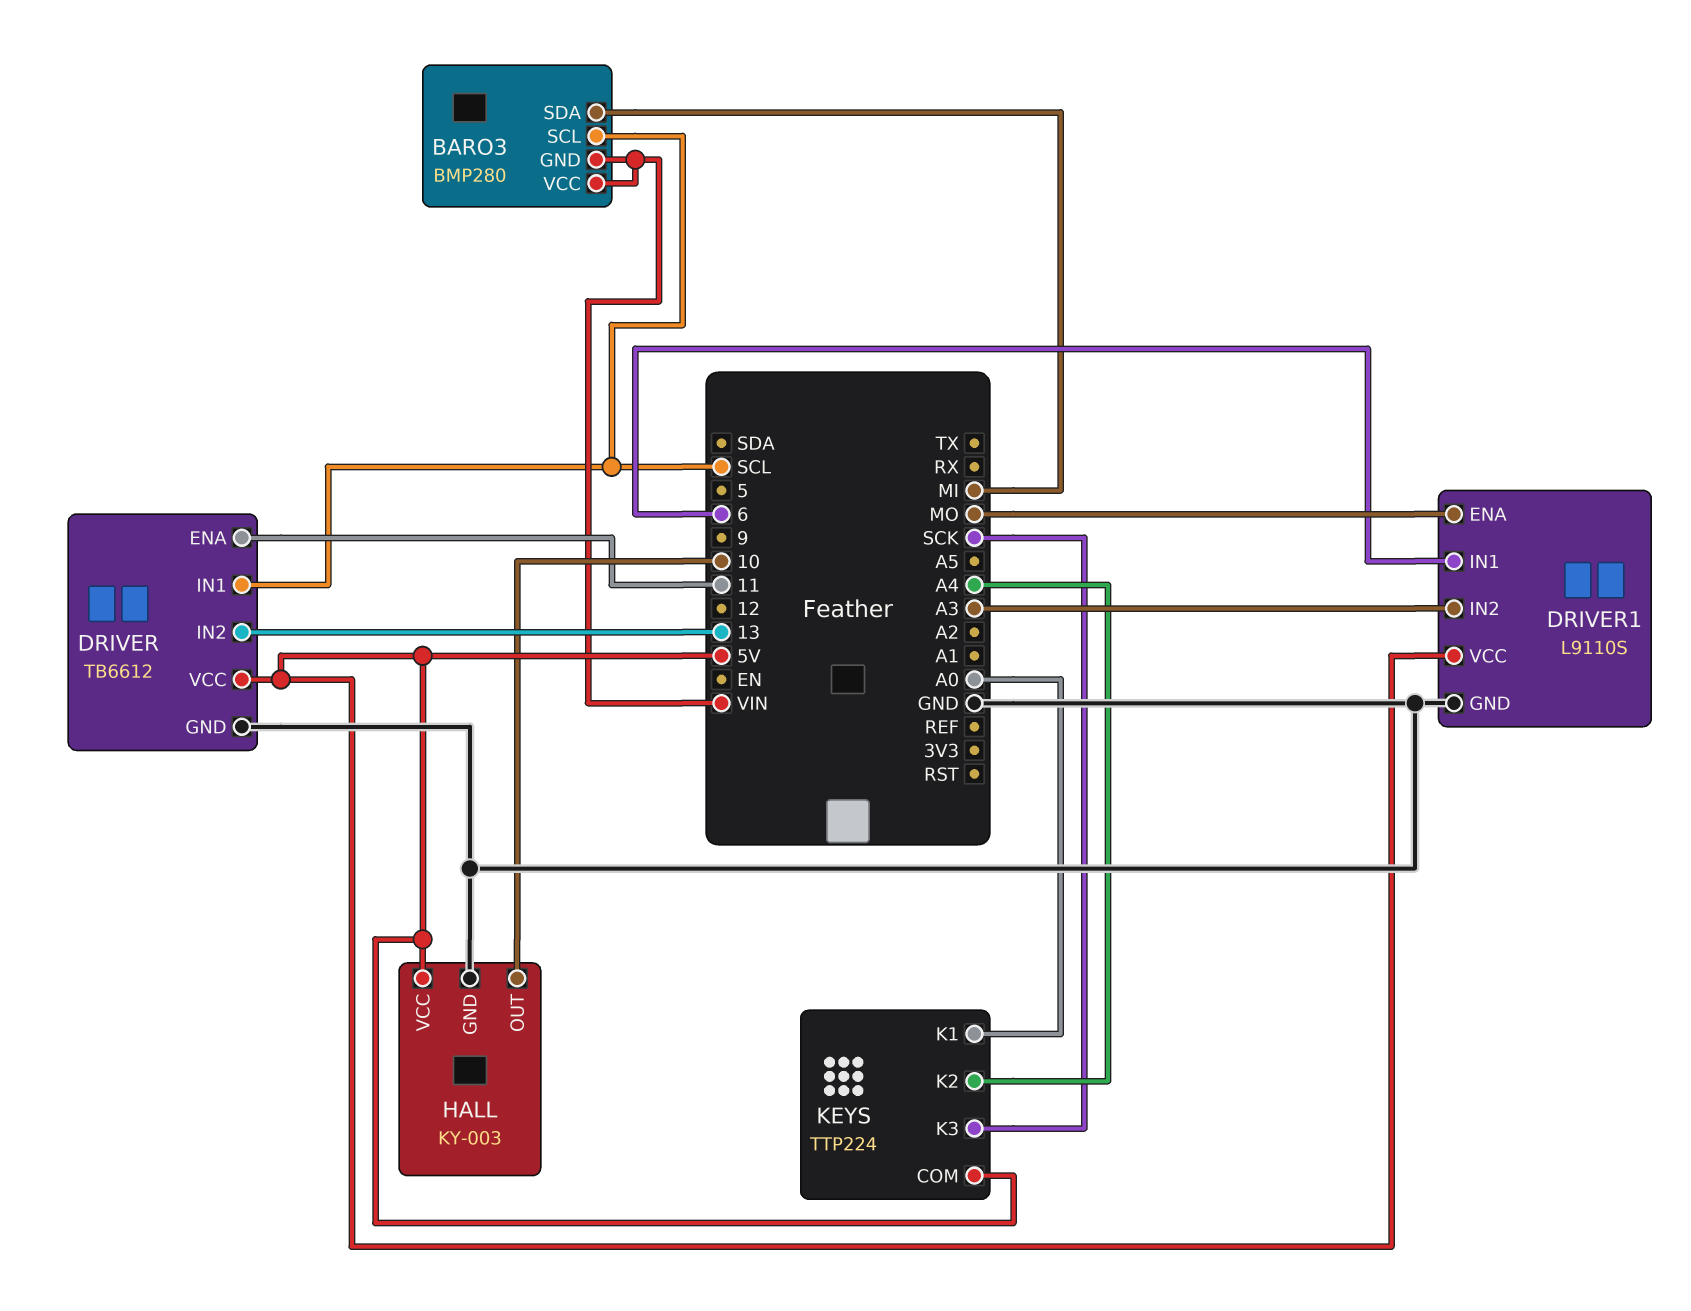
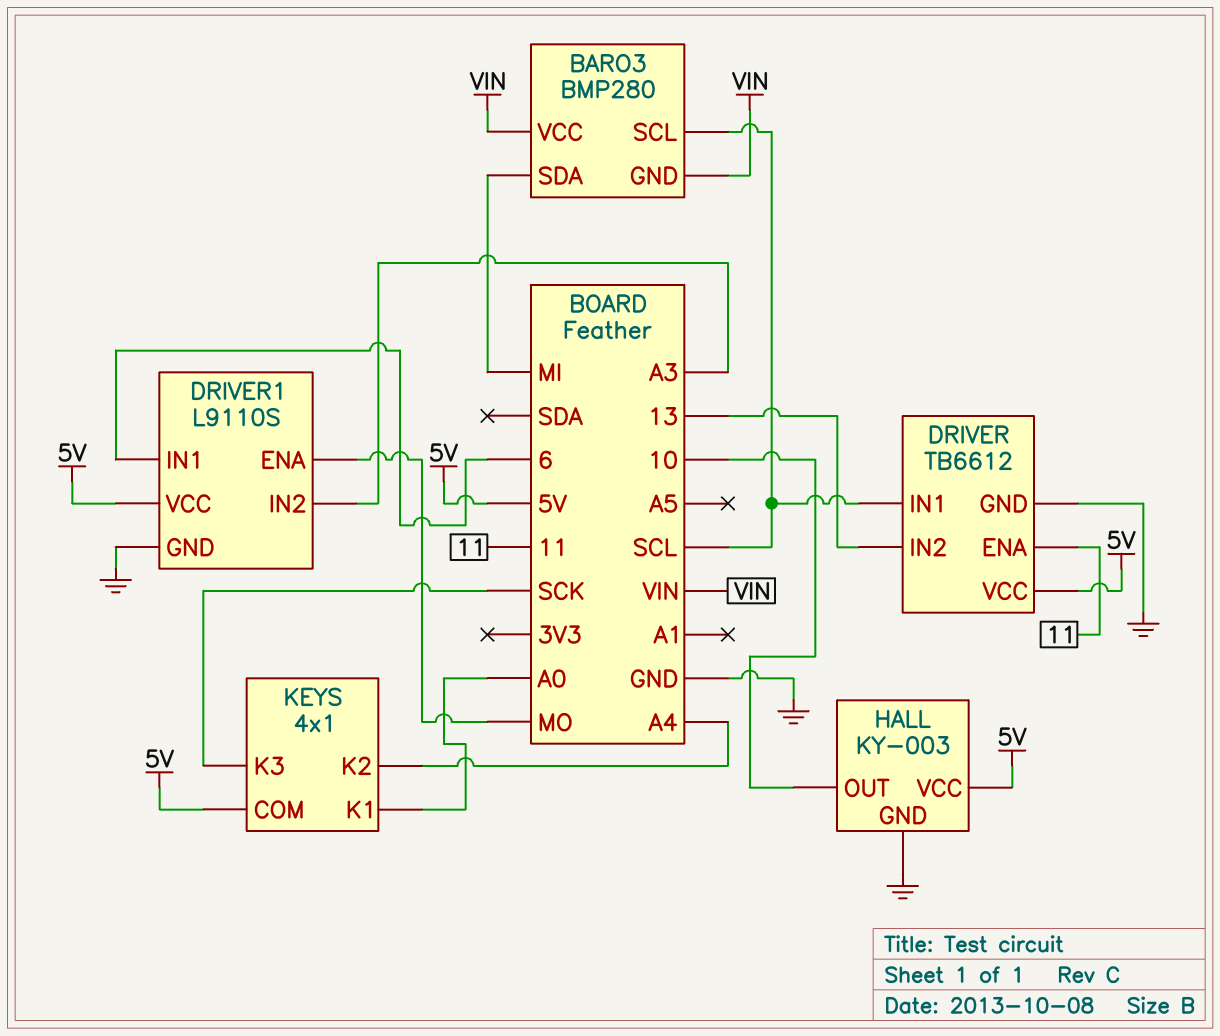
KEYS: TTP224 -> 4x1

